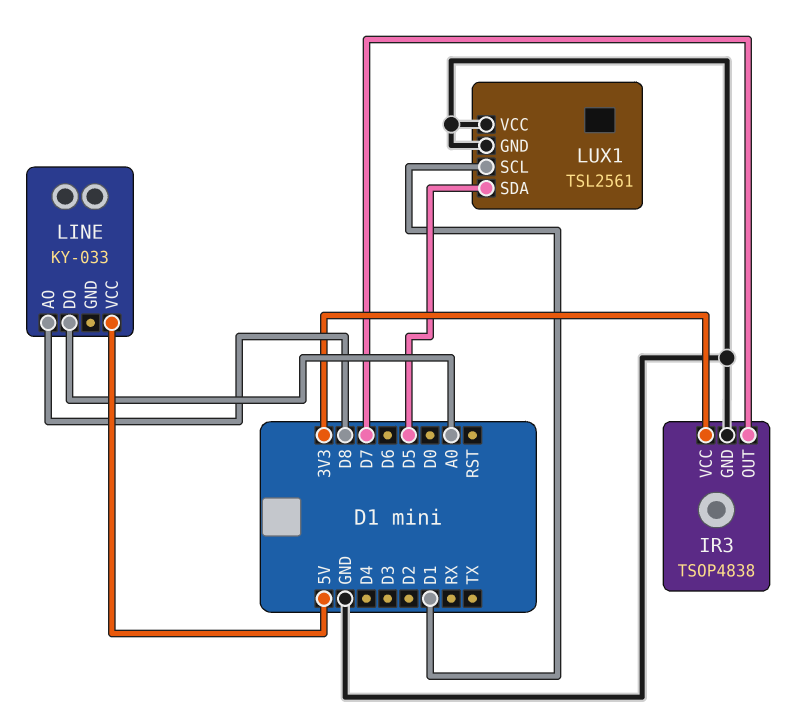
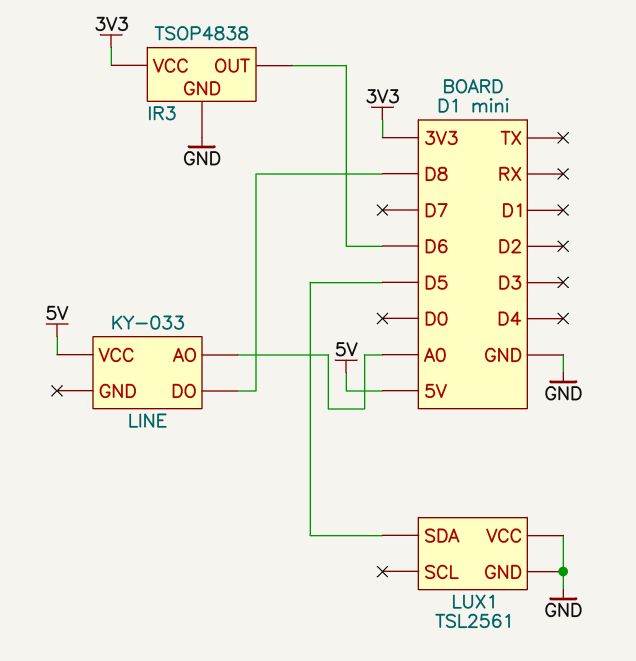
IR3 pin OUT: D7 -> D6
LINE pin AO: D8 -> A0
LINE pin DO: A0 -> D8
LUX1 pin SCL: D1 -> none

